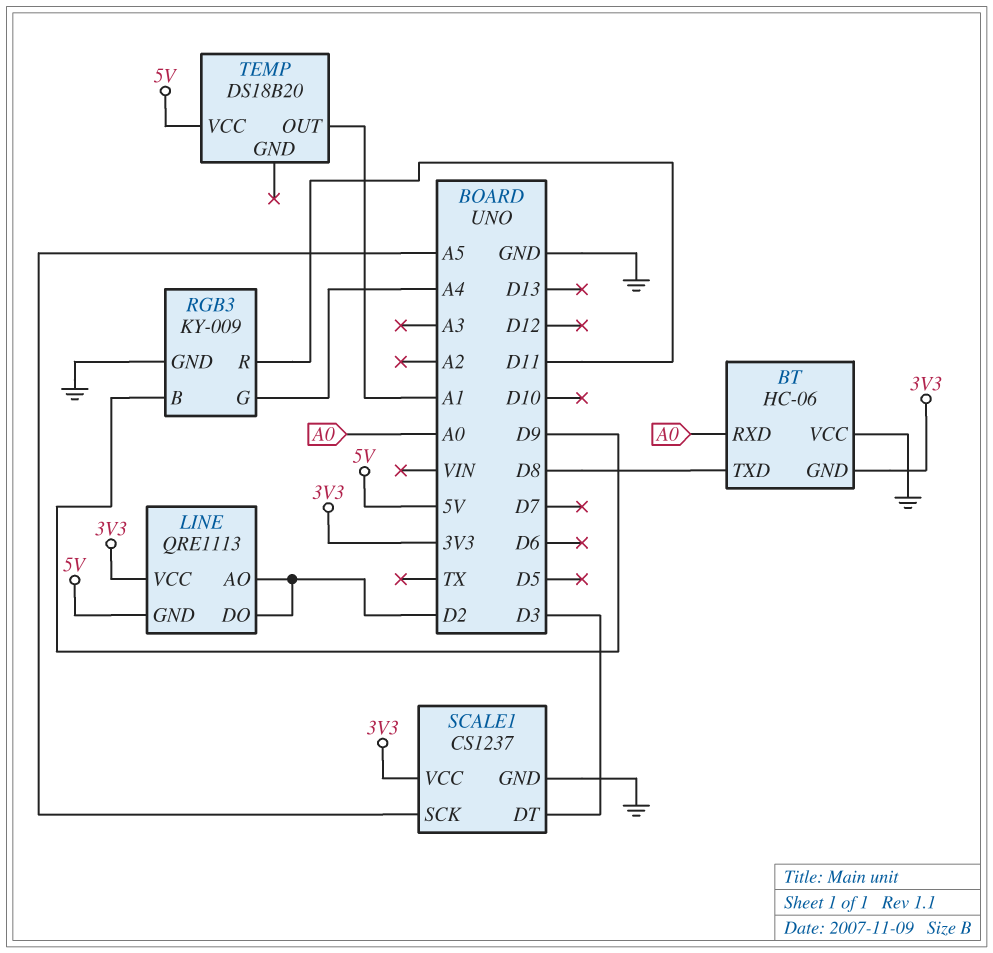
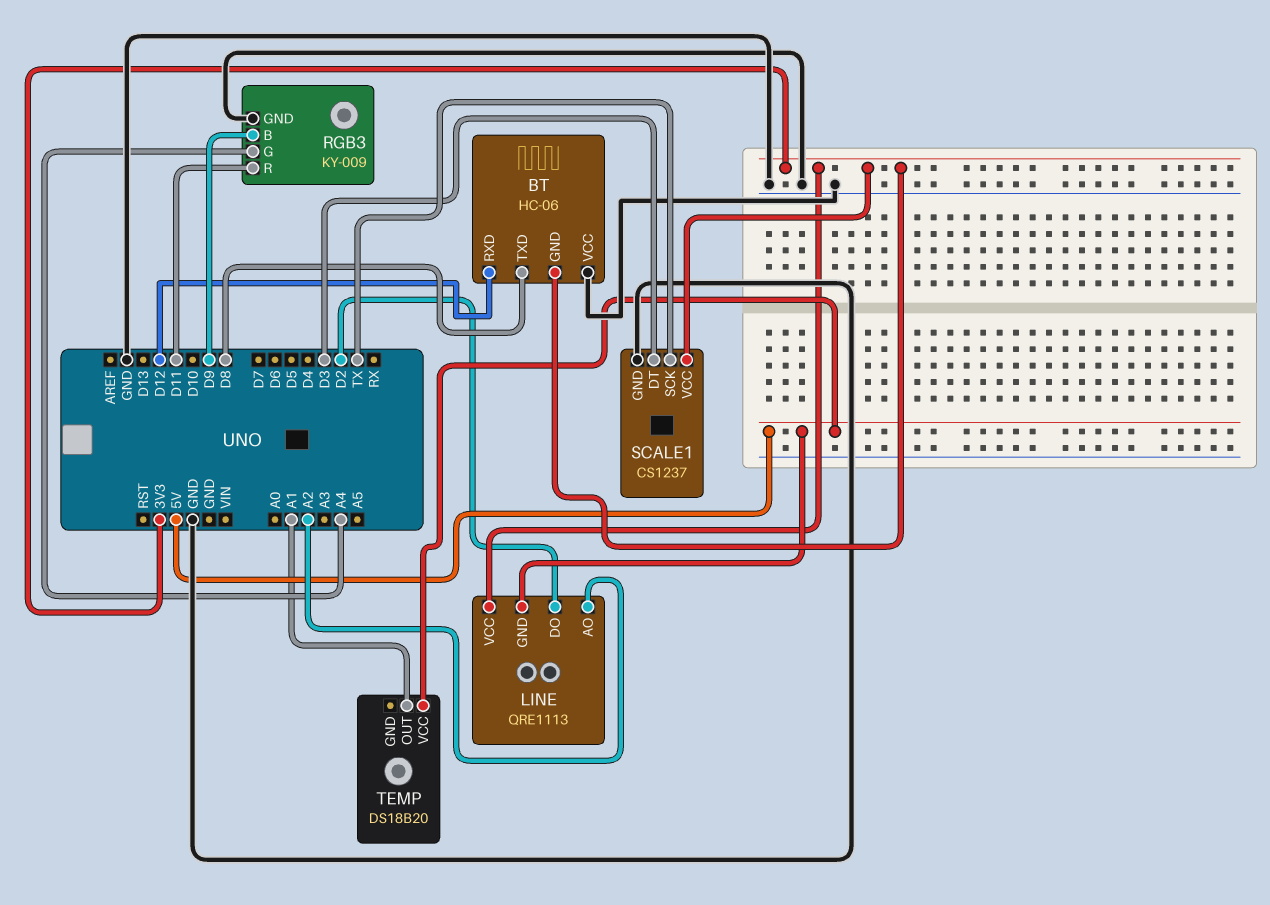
BT pin RXD: A0 -> D12
LINE pin AO: D2 -> A2
SCALE1 pin SCK: A5 -> TX

